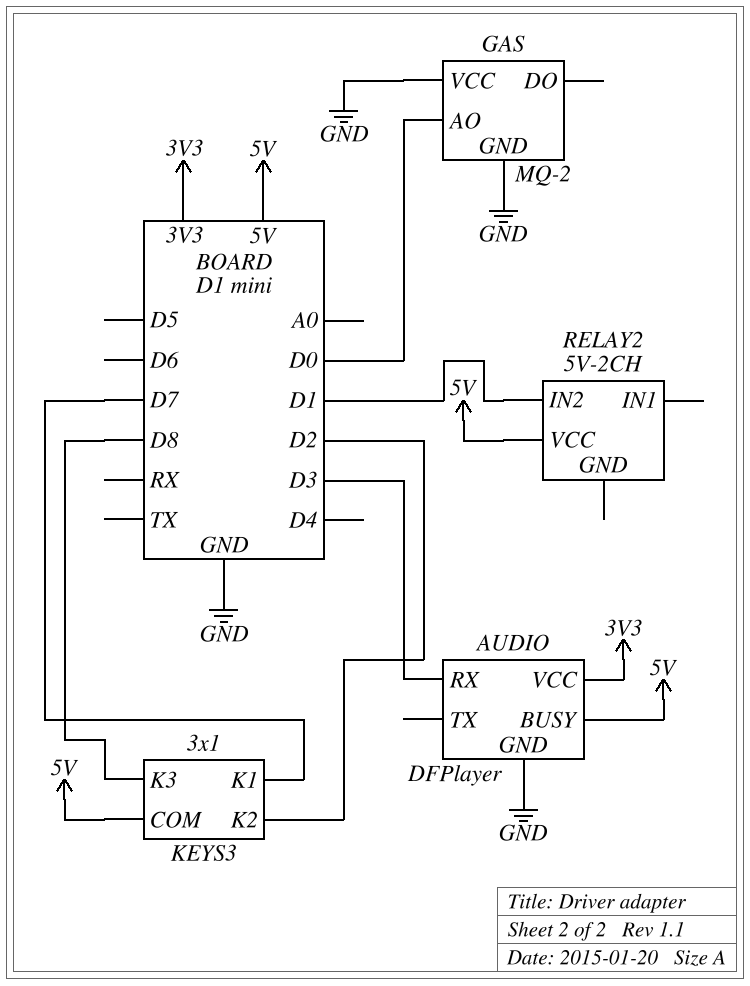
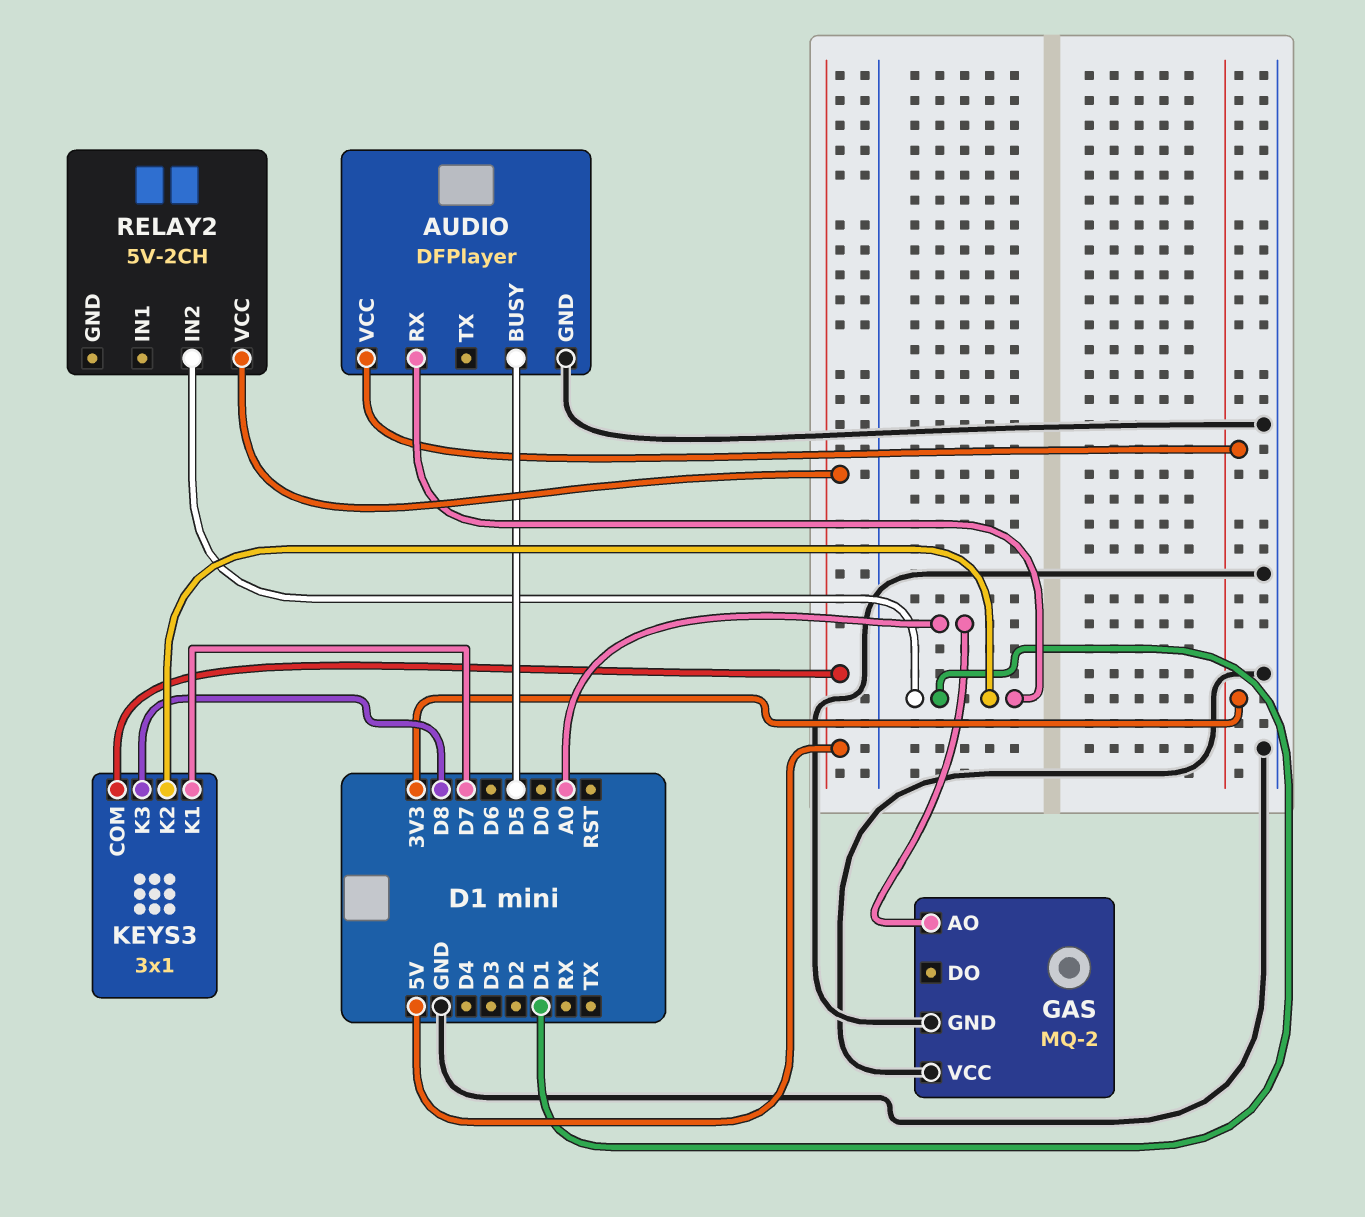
AUDIO pin BUSY: 5V -> D5
AUDIO pin RX: D3 -> D1
GAS pin AO: D0 -> A0
KEYS3 pin K2: D2 -> D1

